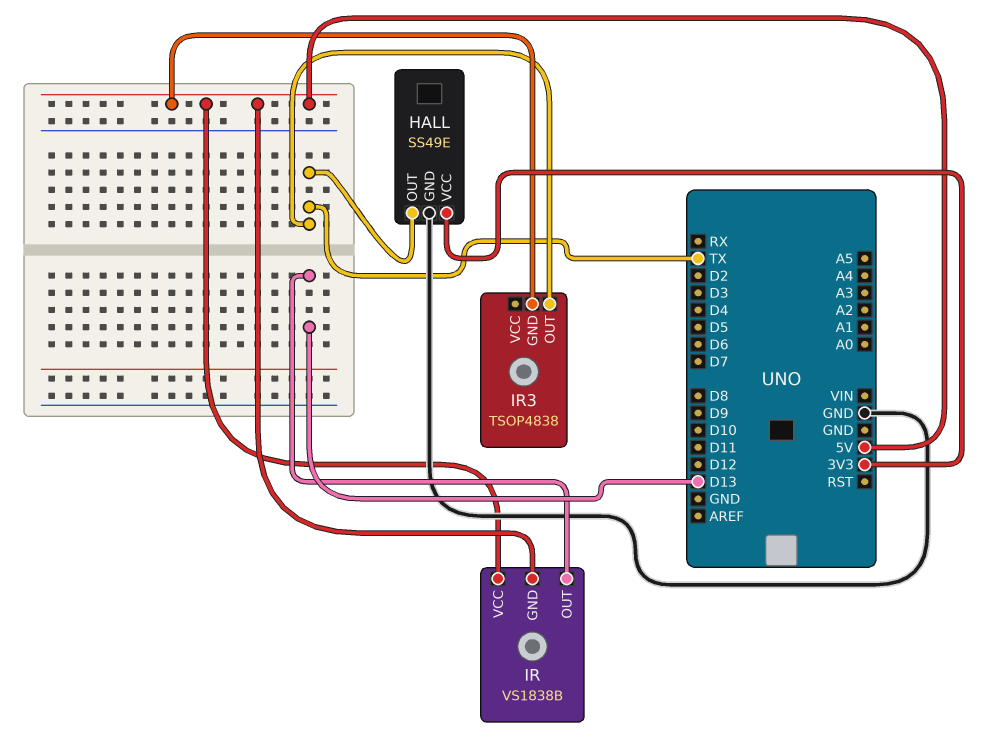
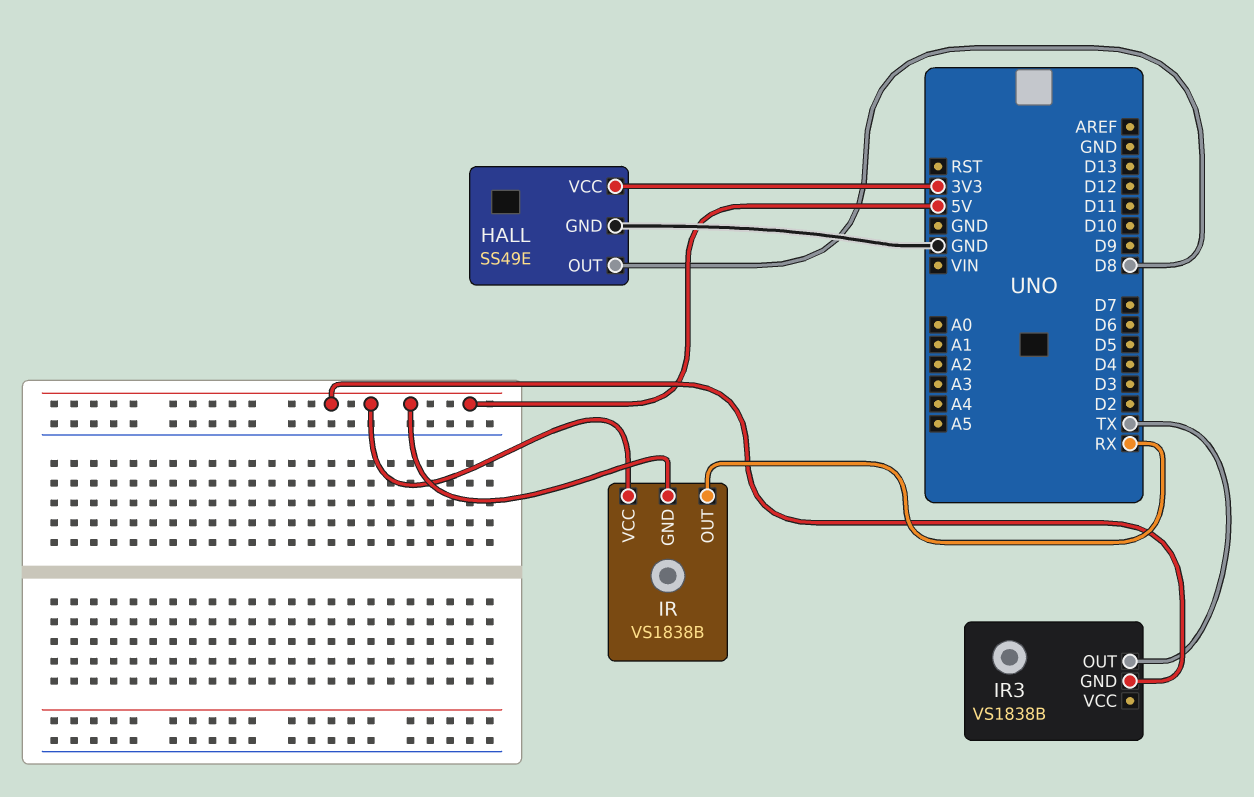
HALL pin OUT: TX -> D8
IR pin OUT: D13 -> RX
IR3: TSOP4838 -> VS1838B

